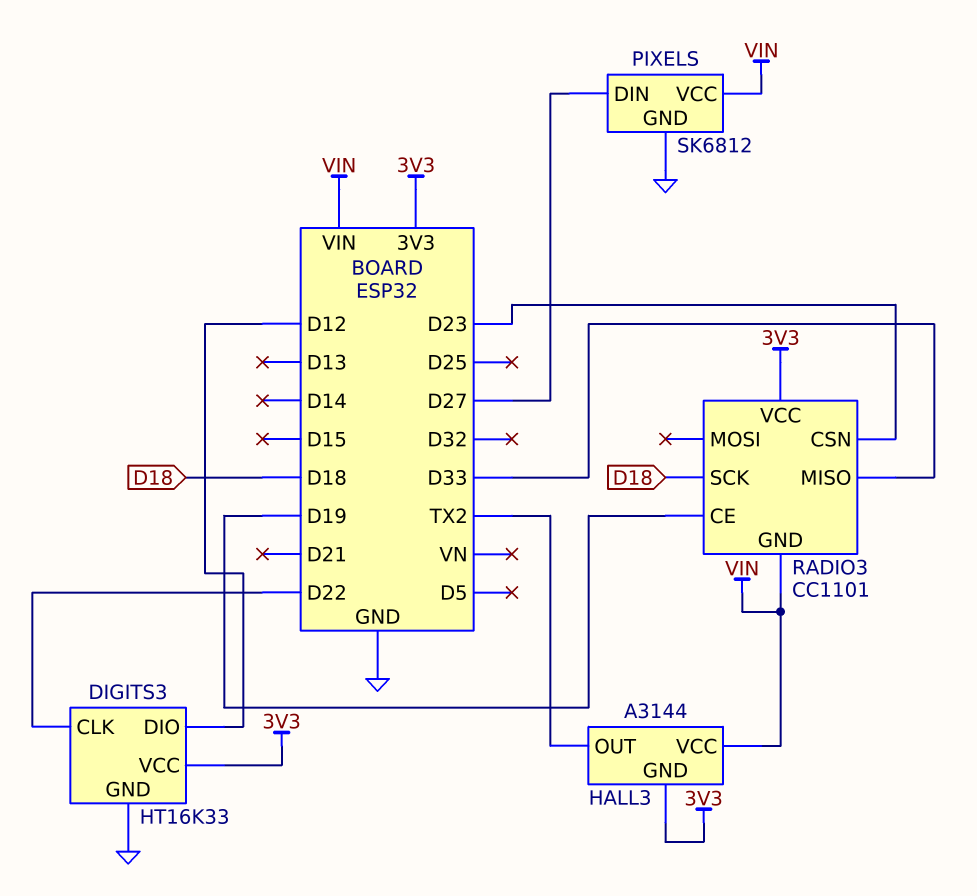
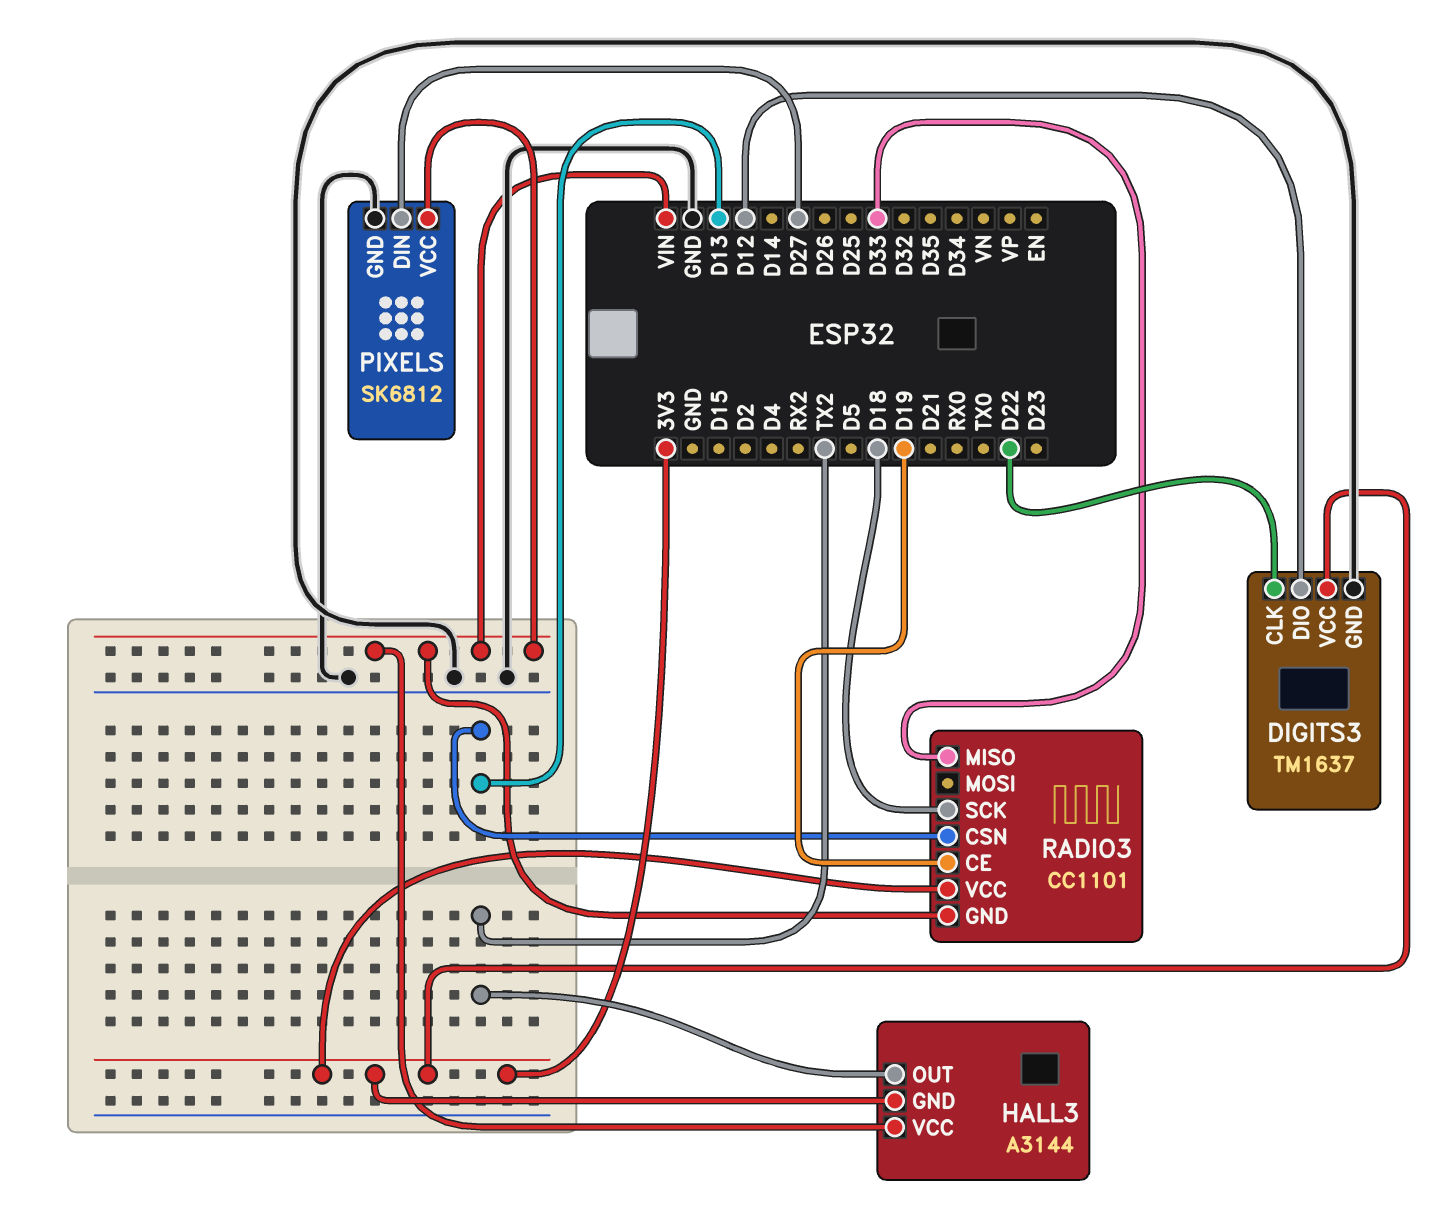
DIGITS3: HT16K33 -> TM1637
RADIO3 pin CSN: D23 -> D13

